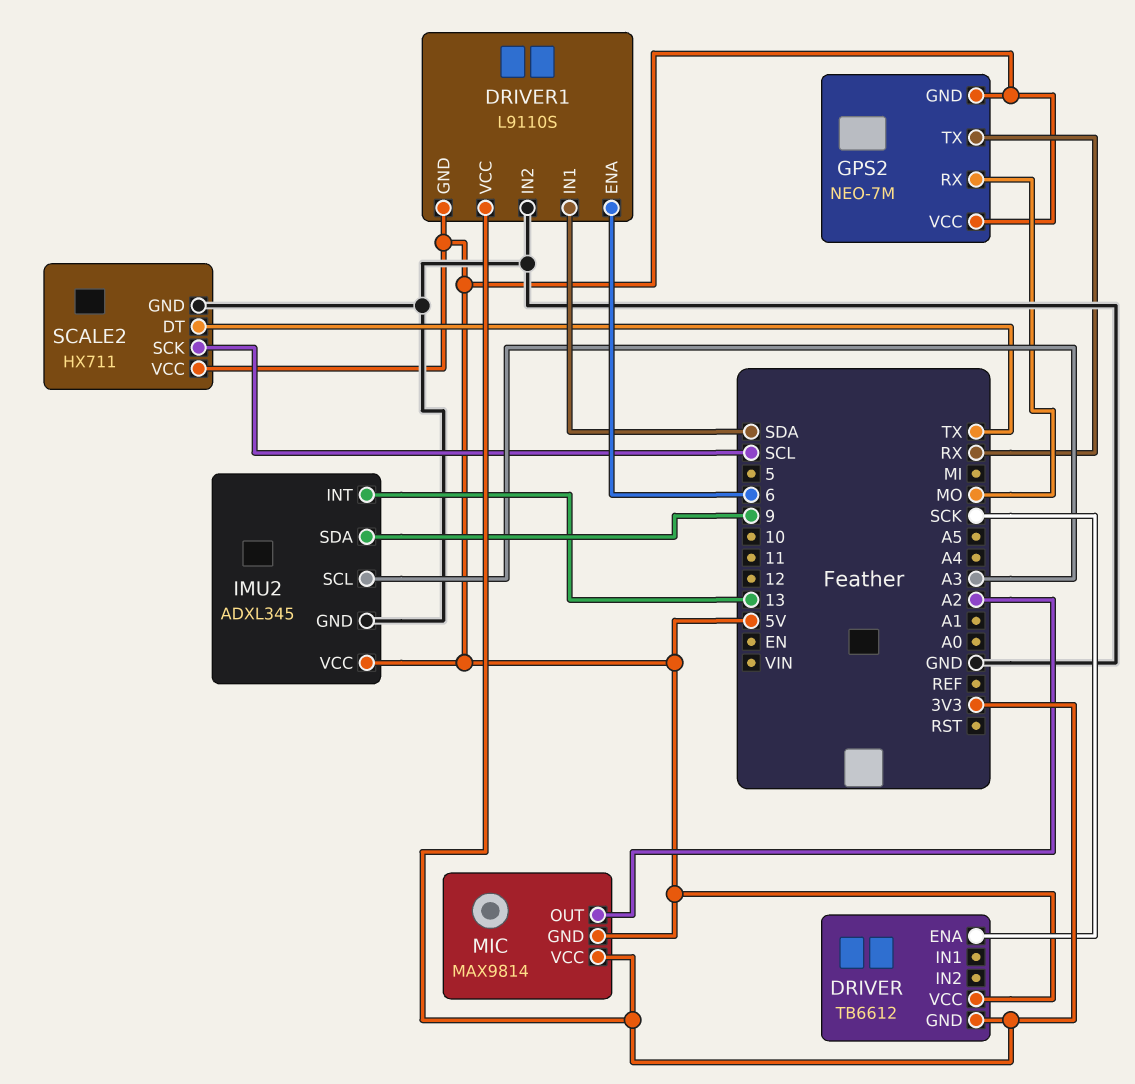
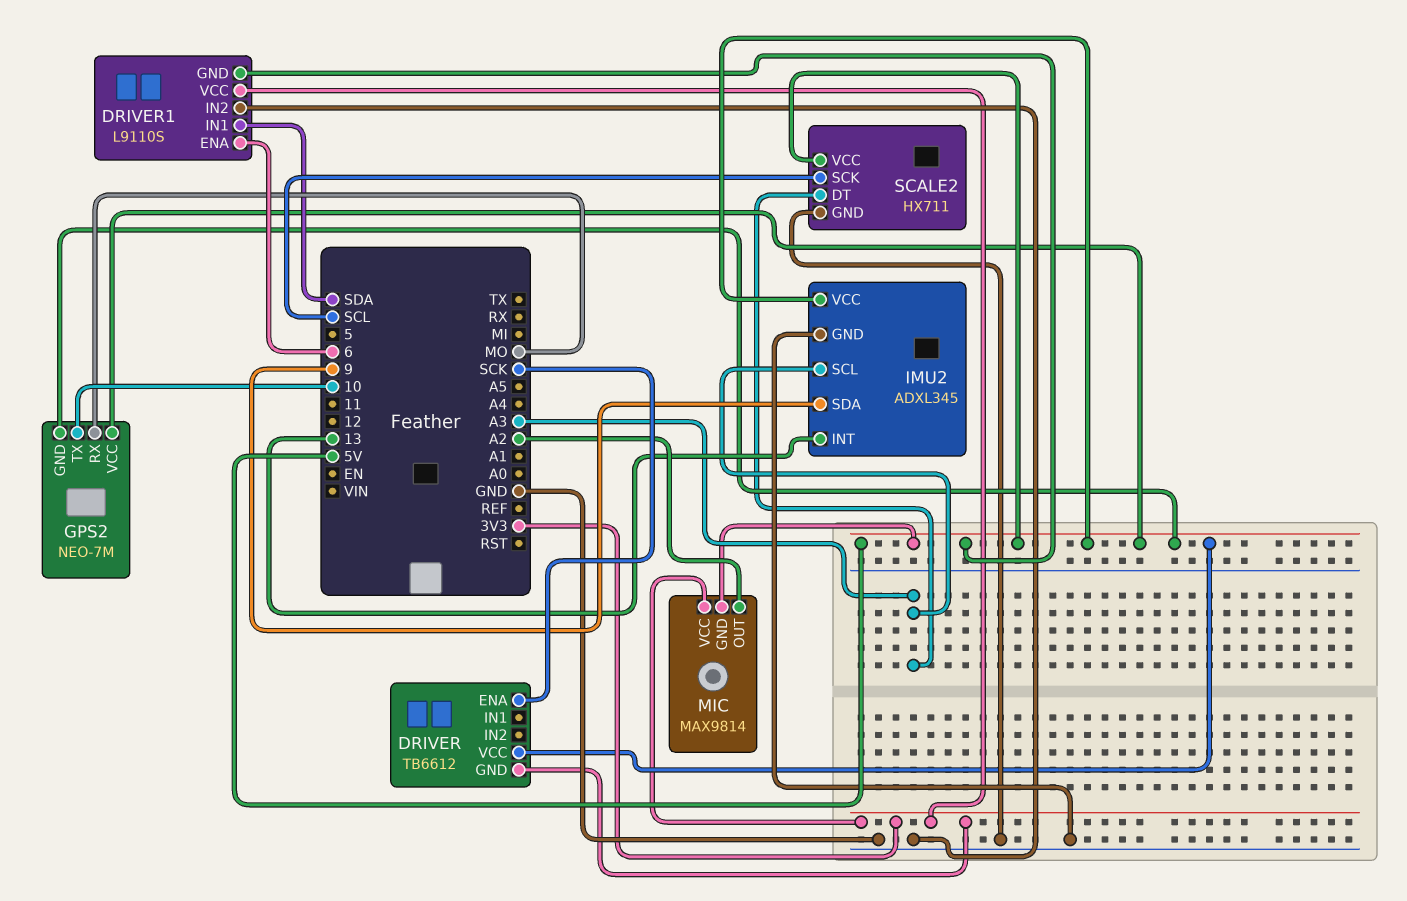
GPS2 pin TX: RX -> 10
SCALE2 pin DT: TX -> A3

